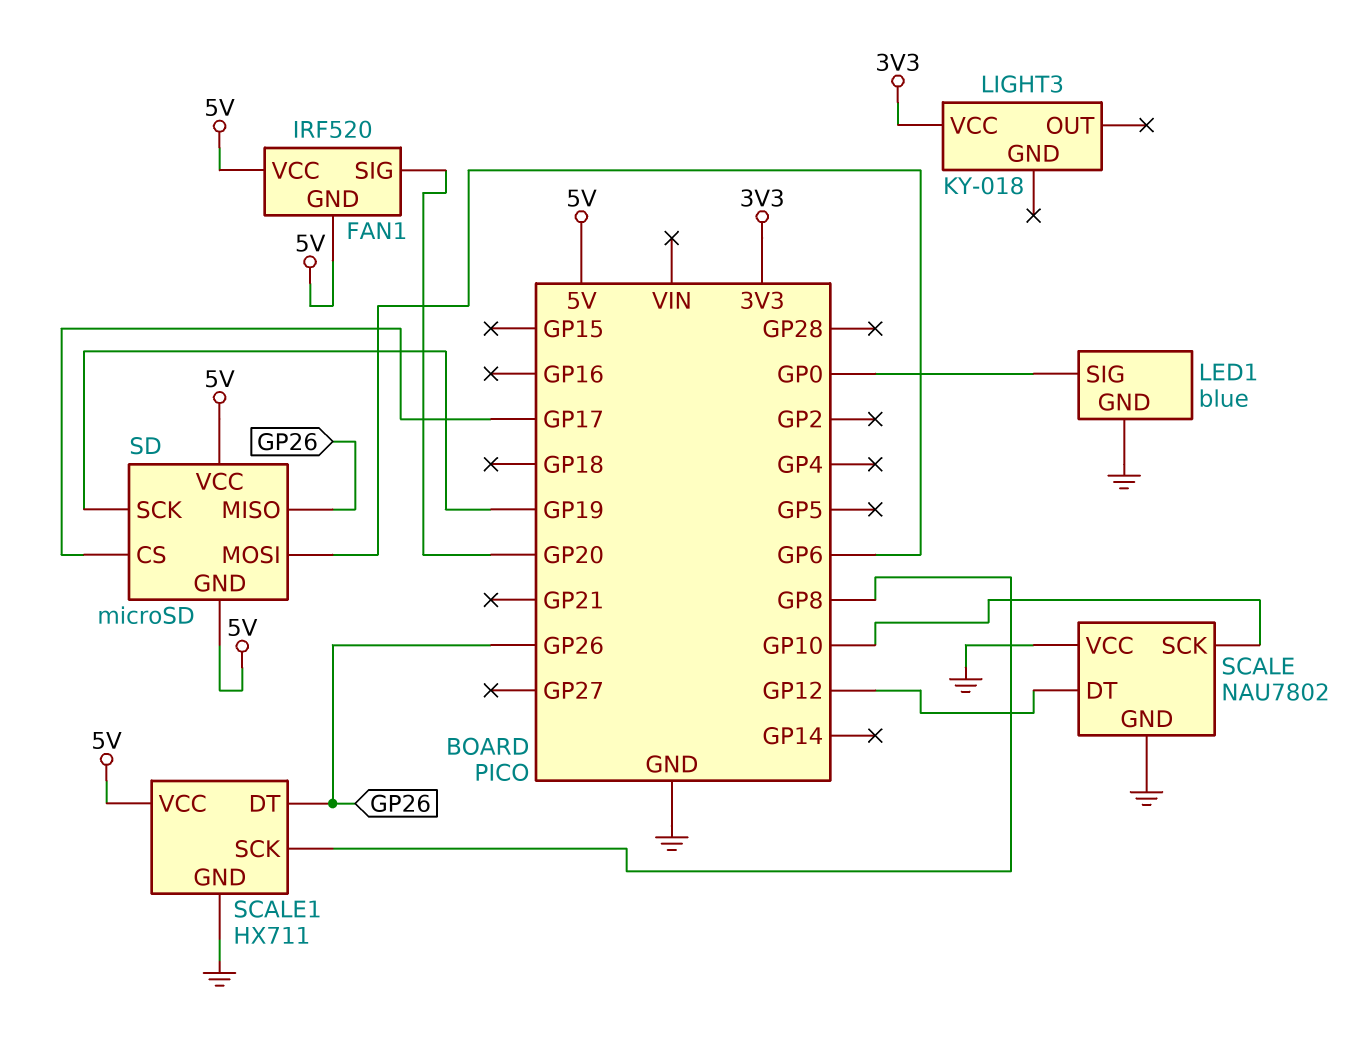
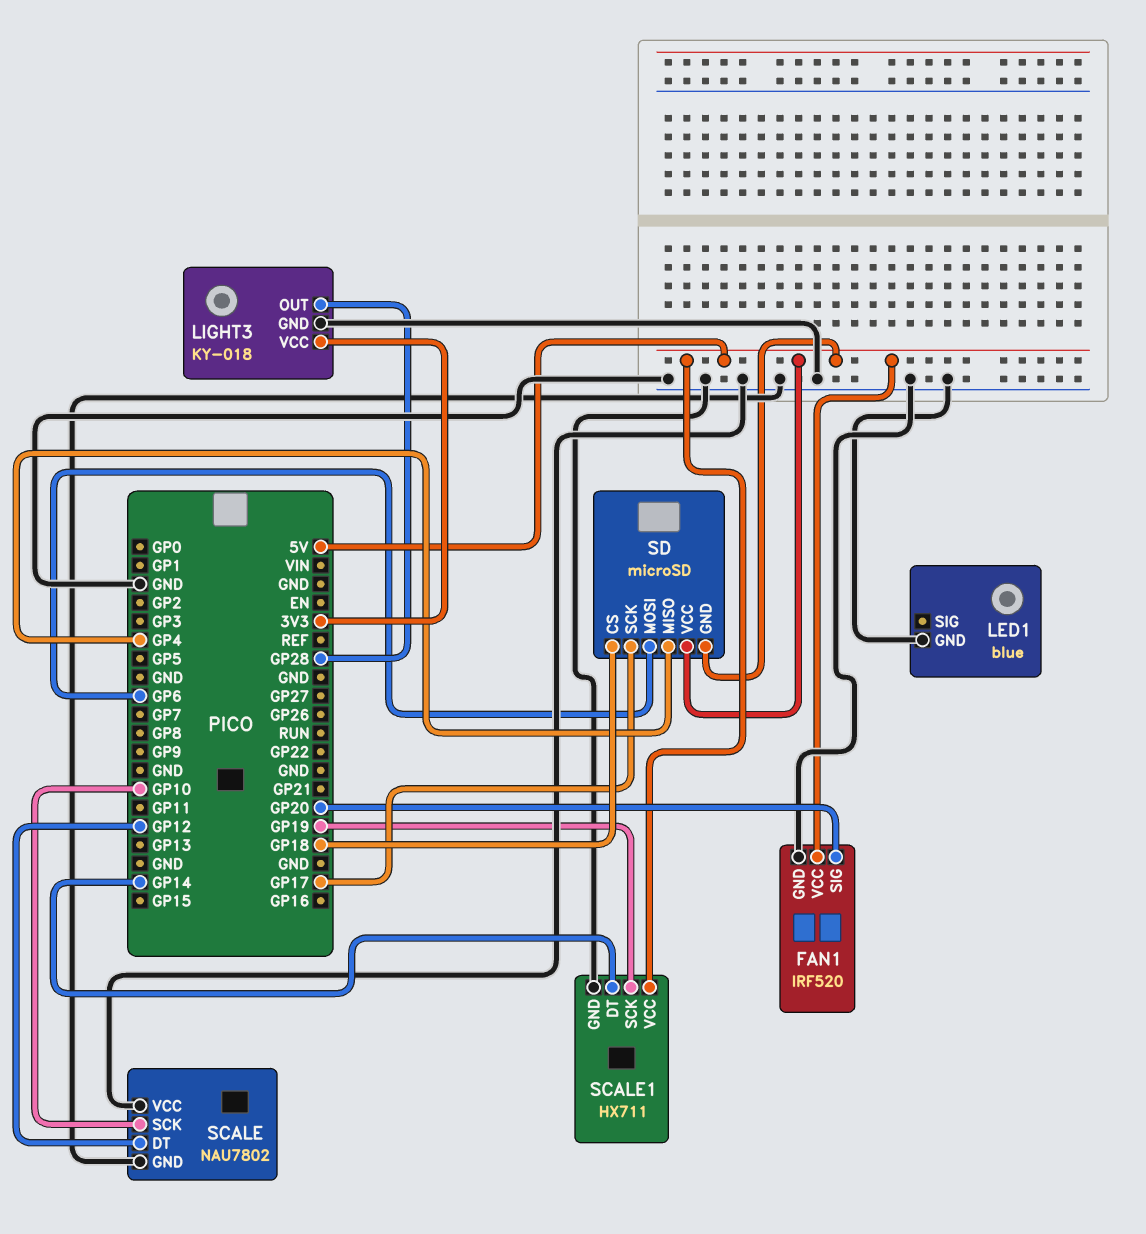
FAN1 pin GND: 5V -> GND
LED1 pin SIG: GP0 -> none
LIGHT3 pin GND: none -> GND
LIGHT3 pin OUT: none -> GP28
SCALE1 pin DT: GP26 -> GP14
SCALE1 pin SCK: GP8 -> GP19
SD pin CS: GP17 -> GP18
SD pin MISO: GP26 -> GP4
SD pin SCK: GP19 -> GP17

